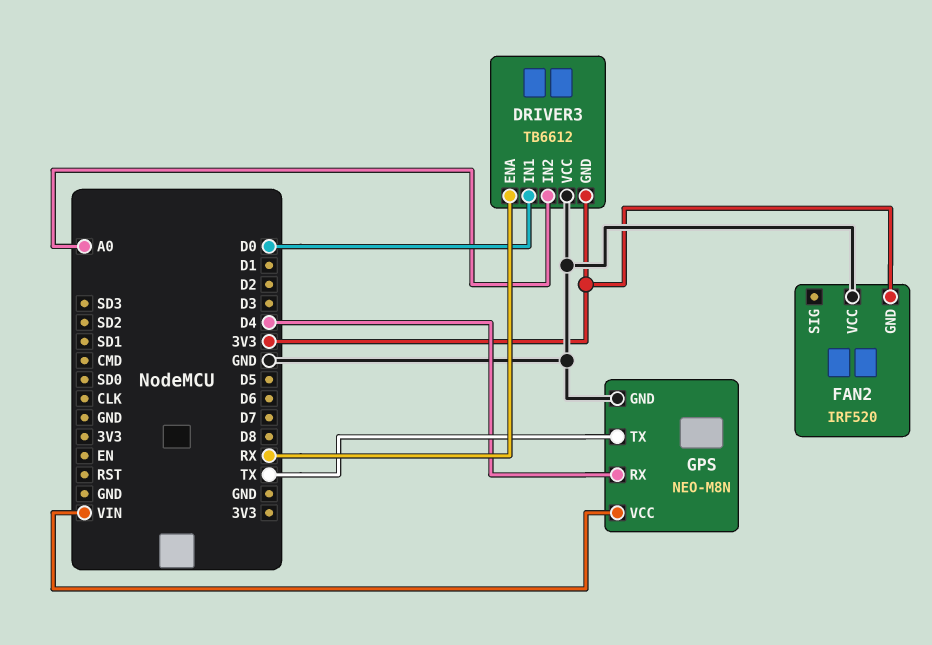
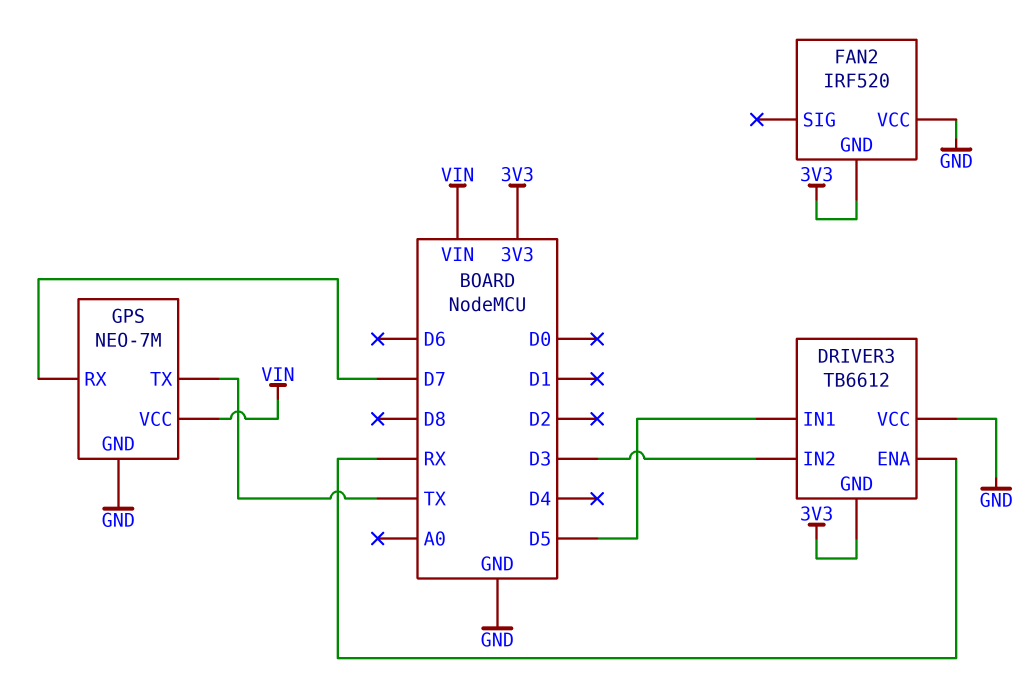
DRIVER3 pin IN1: D0 -> D5
DRIVER3 pin IN2: A0 -> D3
GPS: NEO-M8N -> NEO-7M
GPS pin RX: D4 -> D7

